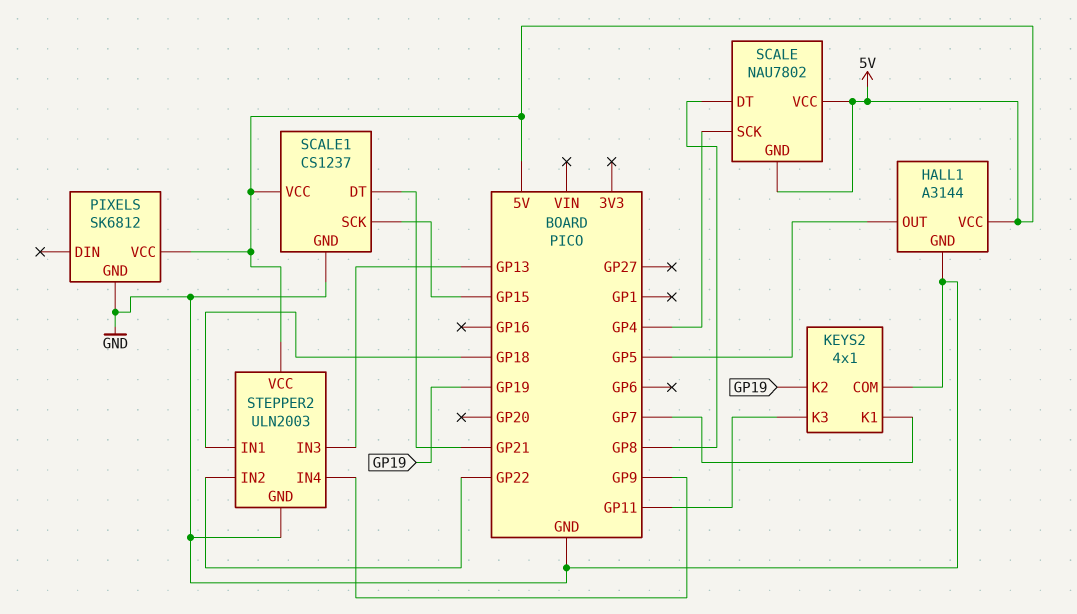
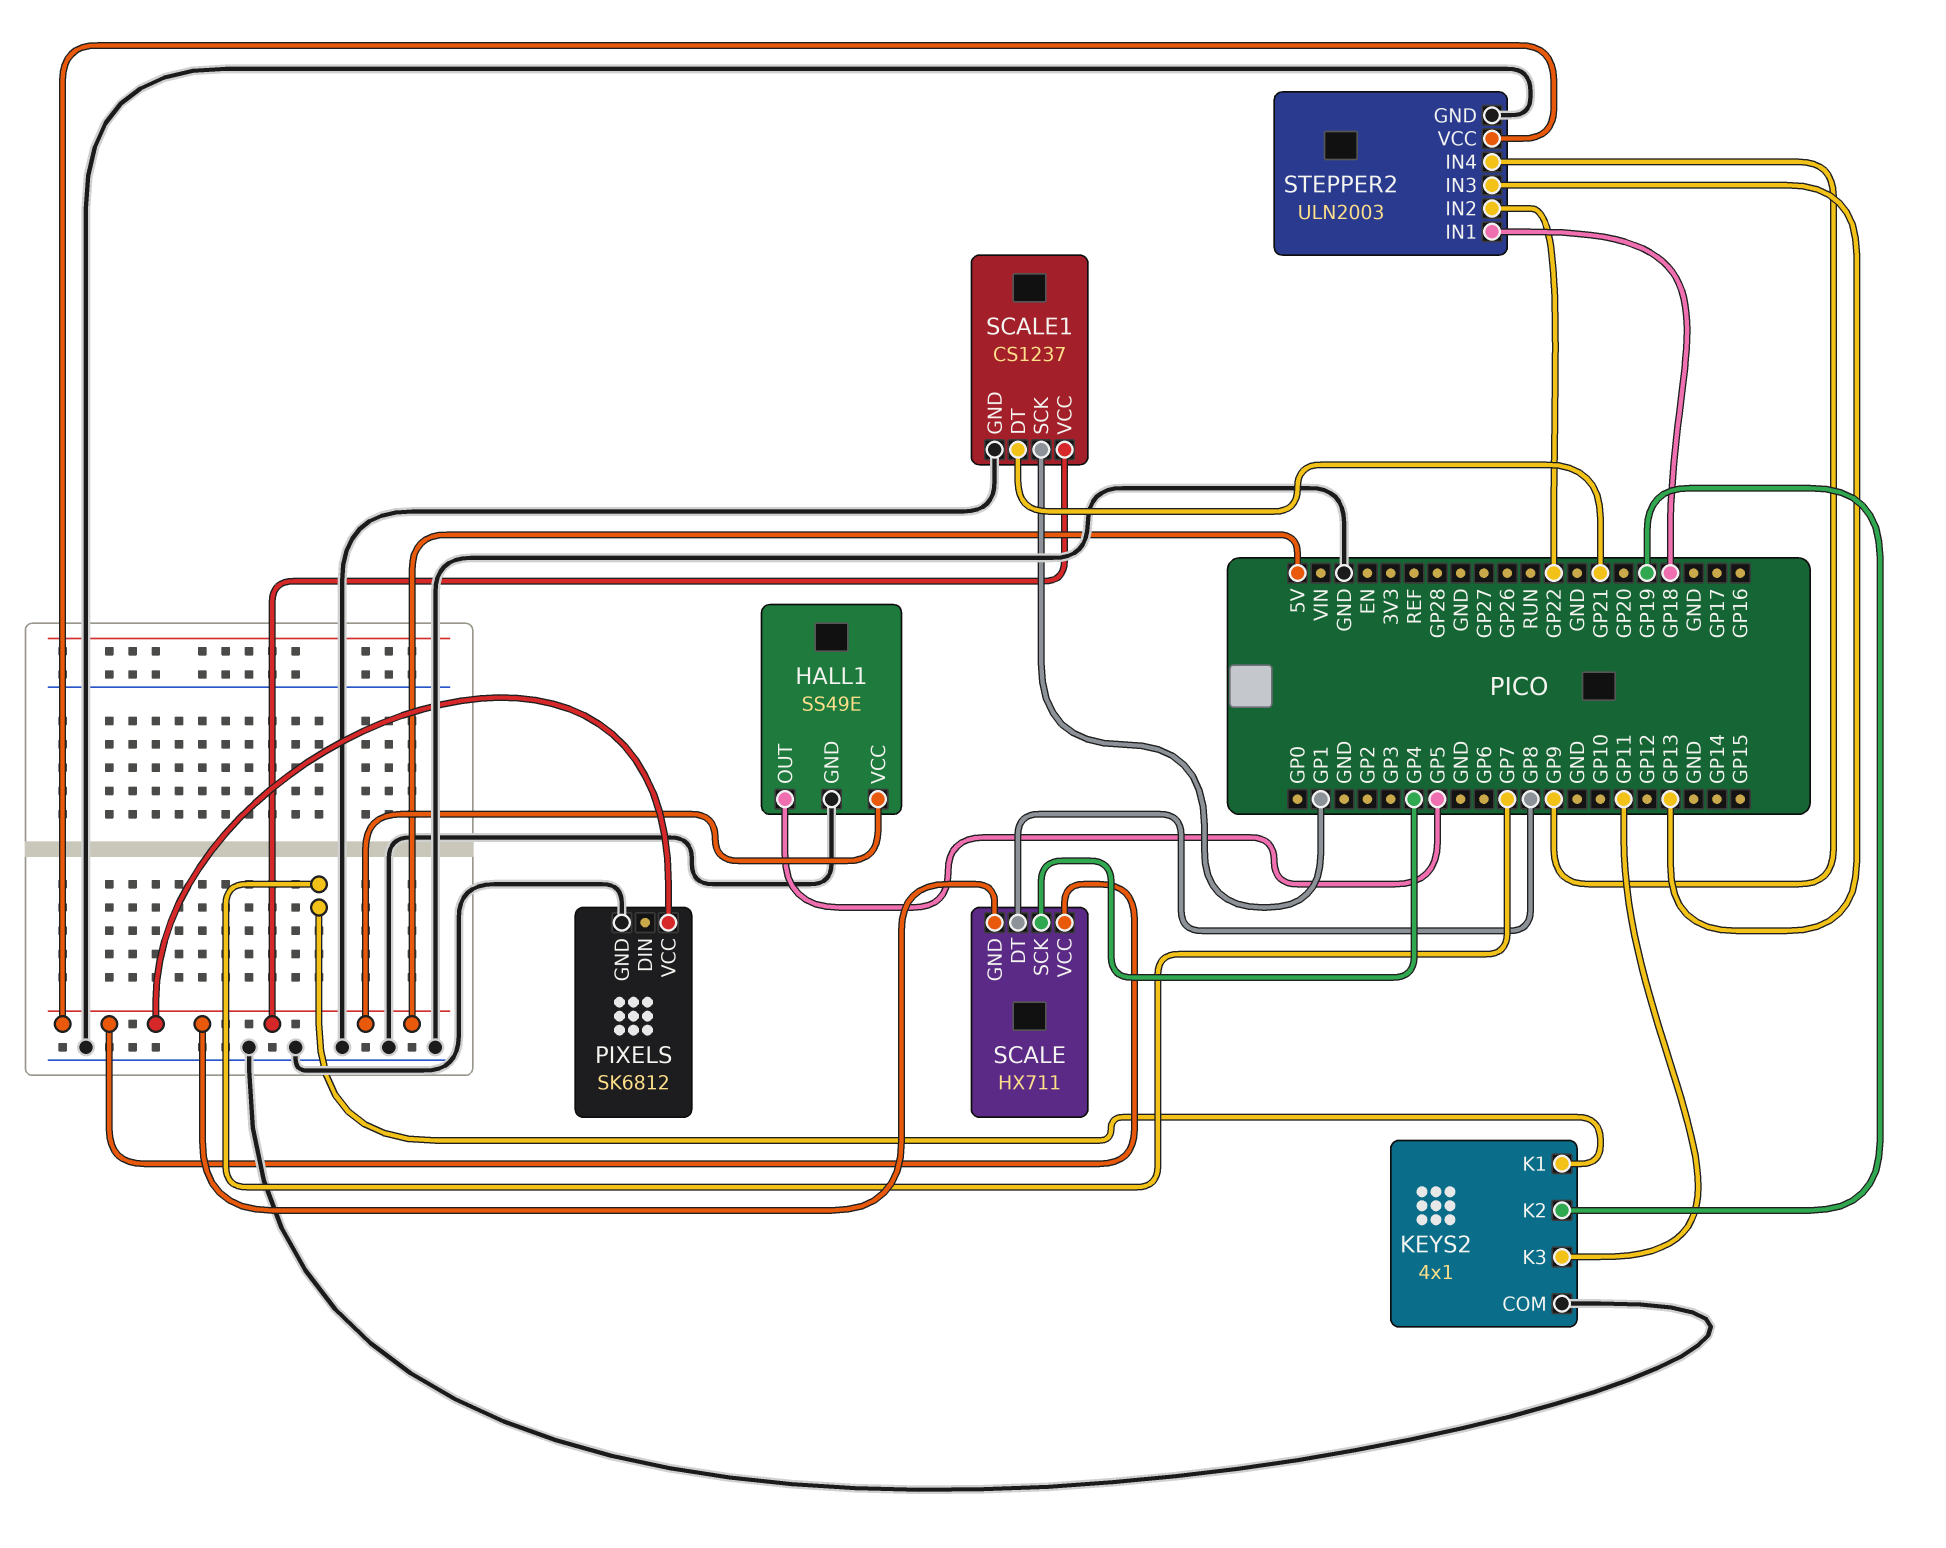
HALL1: A3144 -> SS49E
SCALE: NAU7802 -> HX711
SCALE1 pin SCK: GP15 -> GP1

